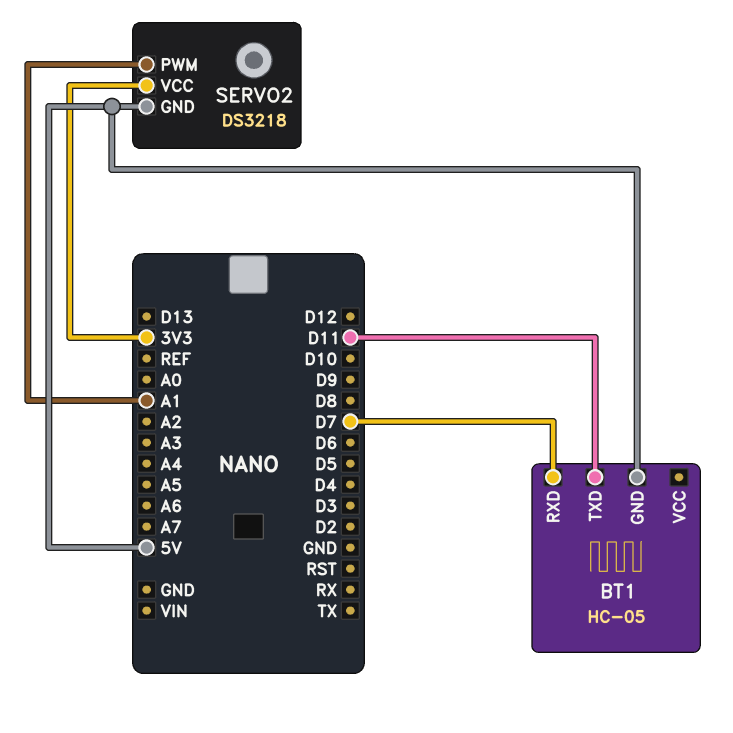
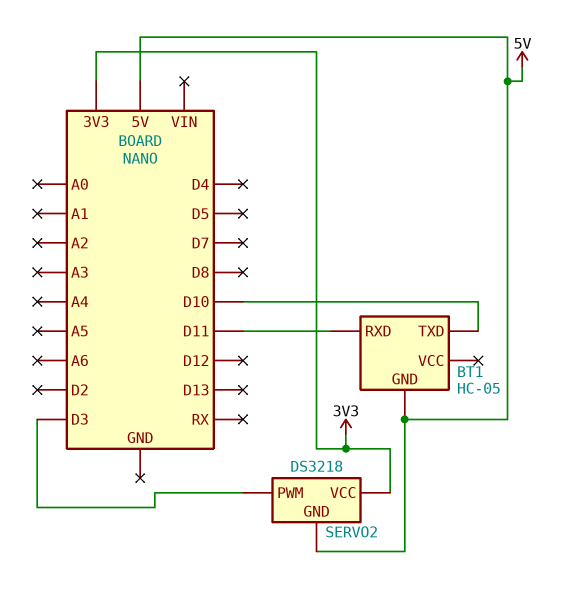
BT1 pin RXD: D7 -> D11
BT1 pin TXD: D11 -> D10
SERVO2 pin PWM: A1 -> D3

